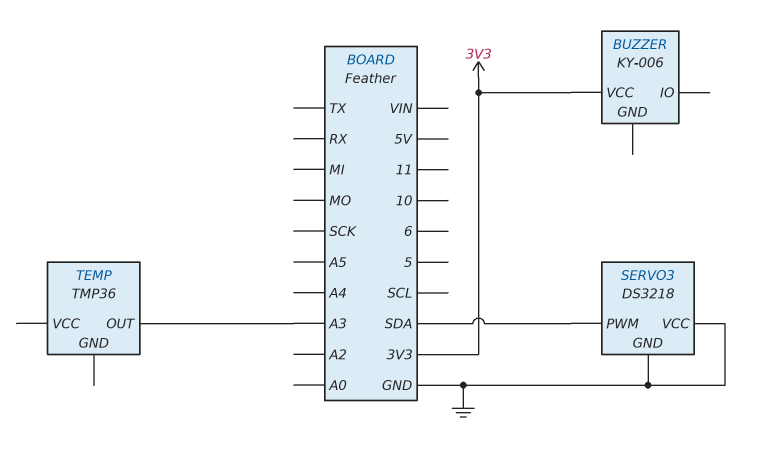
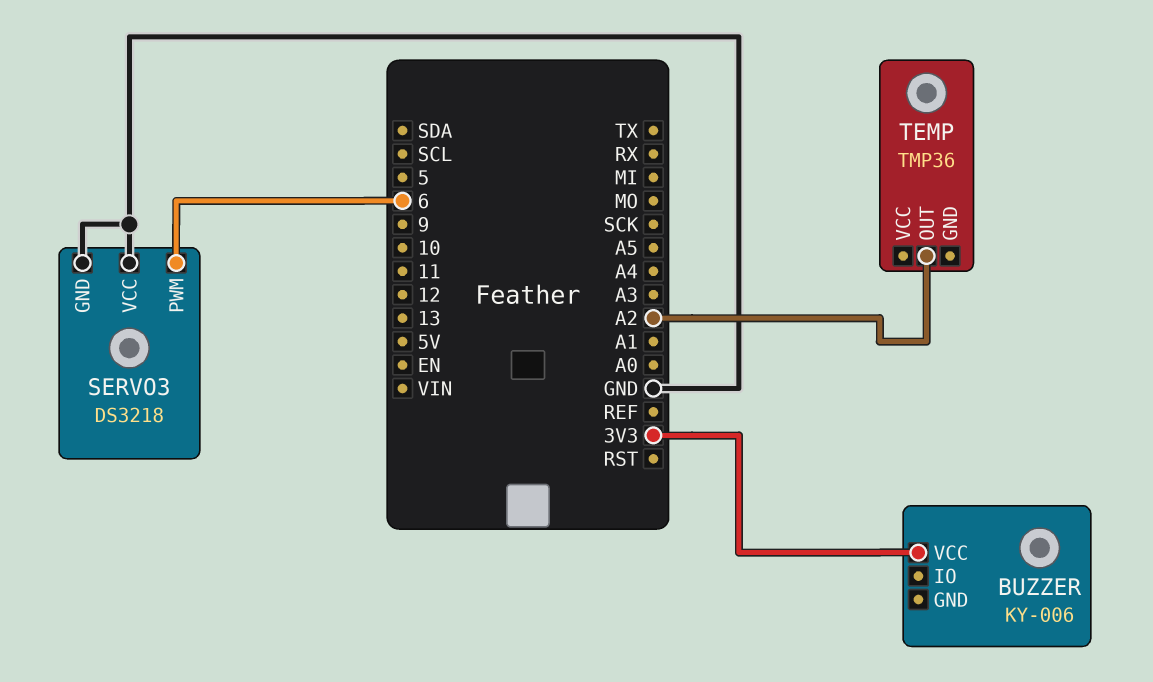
SERVO3 pin PWM: SDA -> 6
TEMP pin OUT: A3 -> A2

